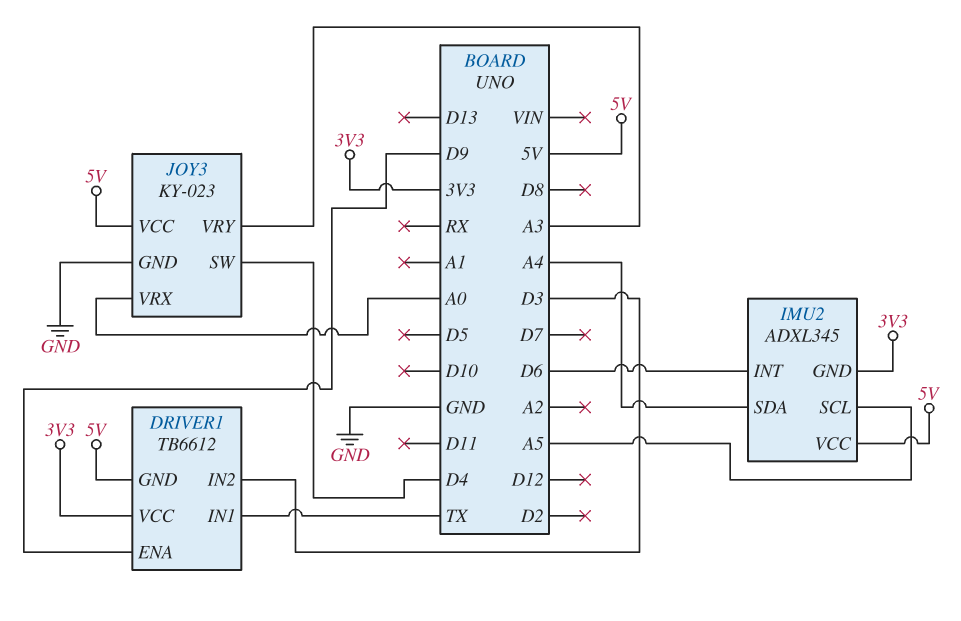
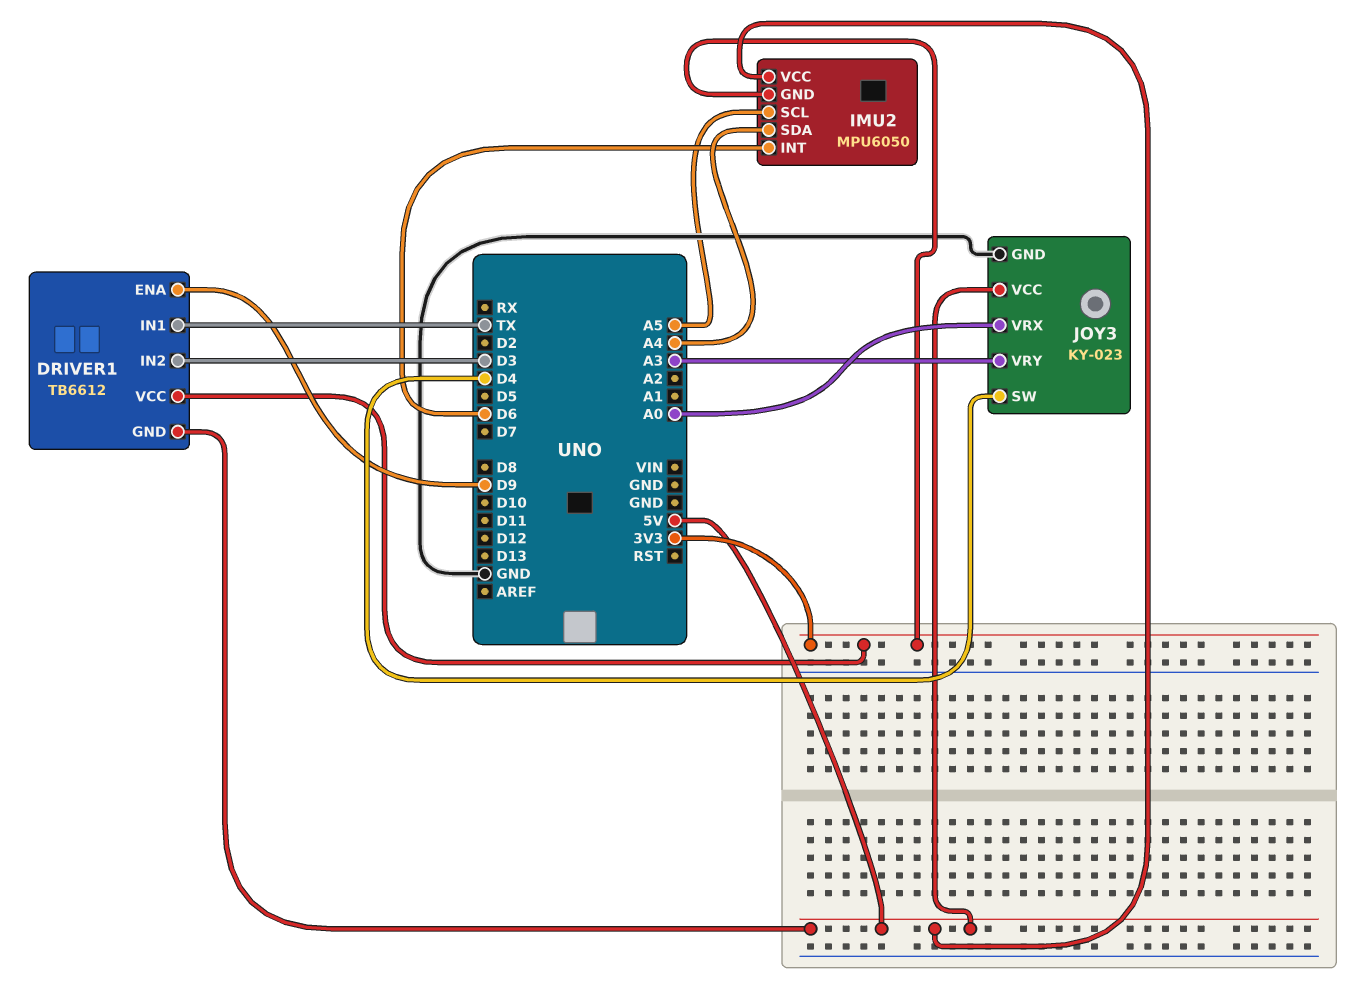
IMU2: ADXL345 -> MPU6050

